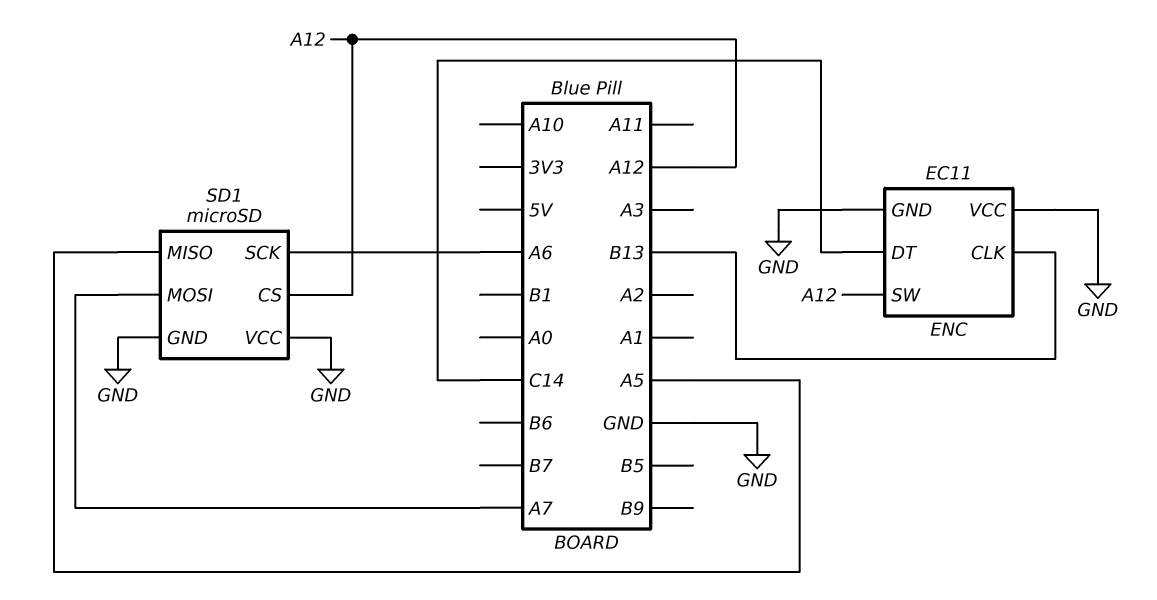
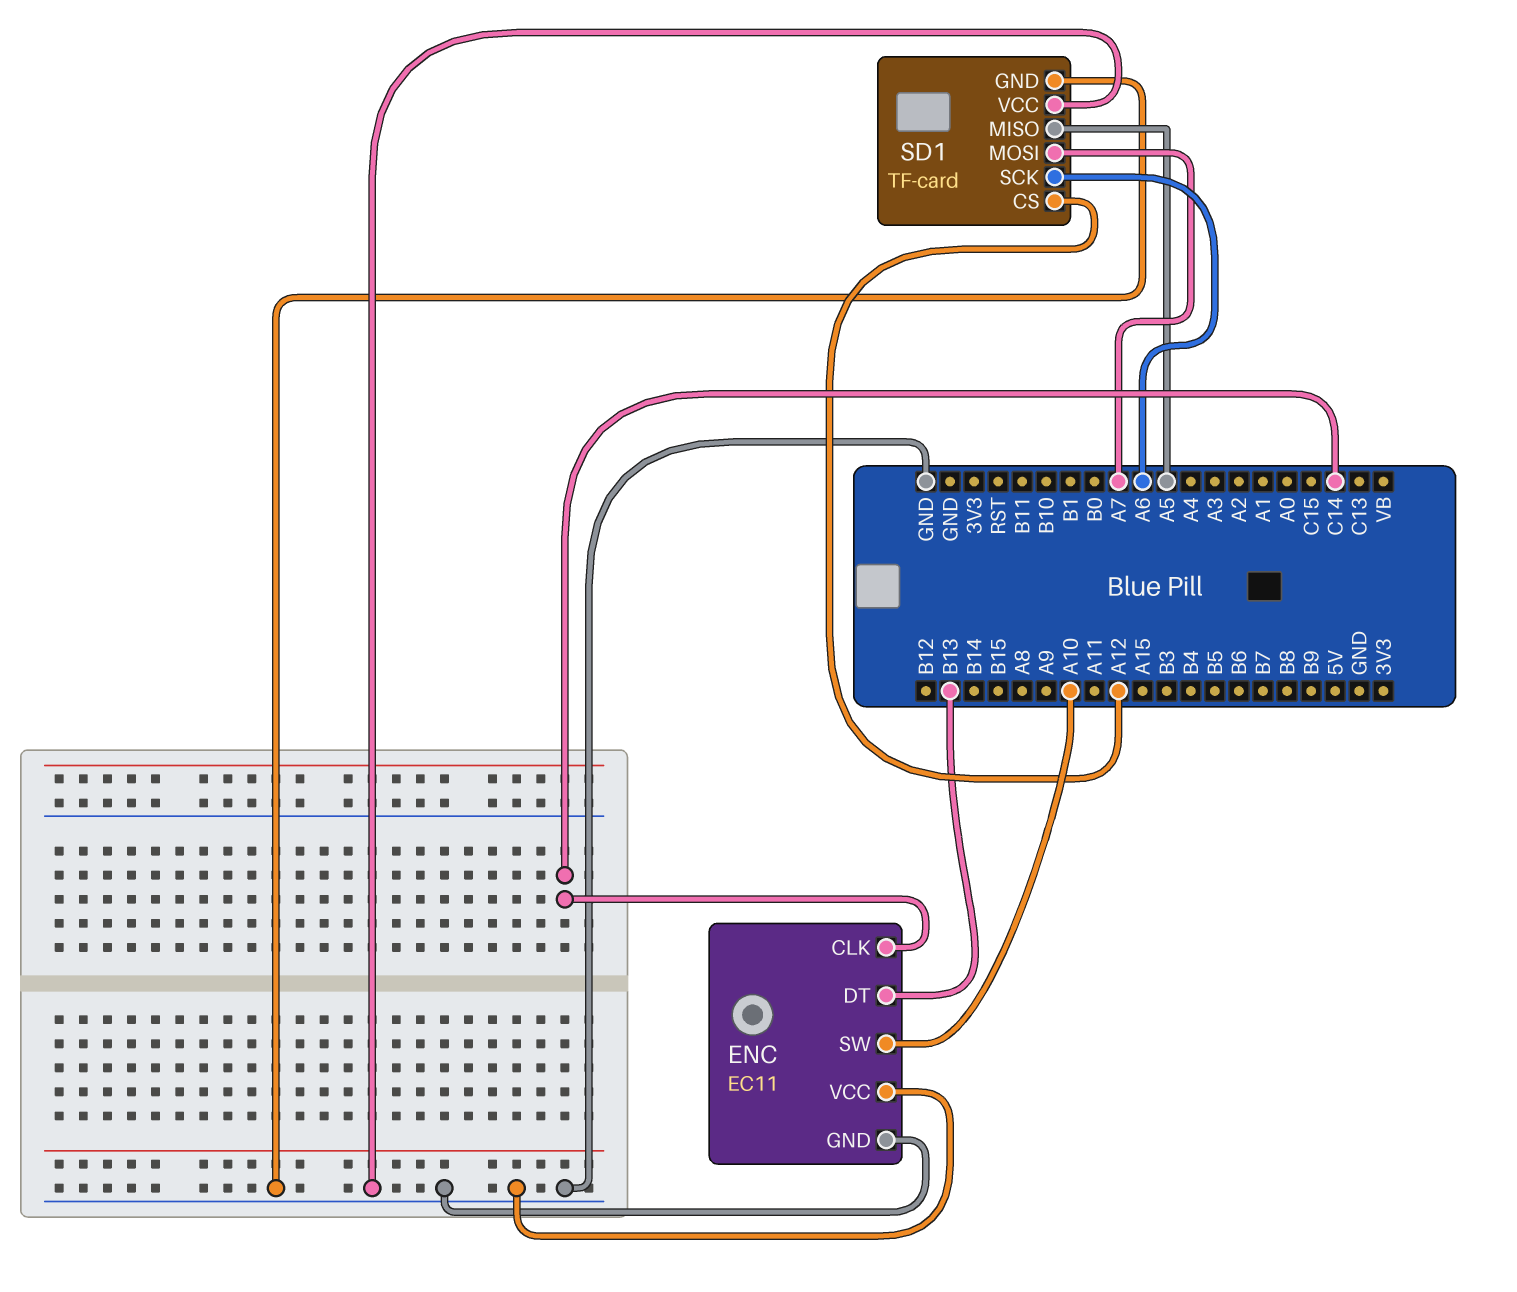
ENC pin CLK: B13 -> C14
ENC pin DT: C14 -> B13
ENC pin SW: A12 -> A10
SD1: microSD -> TF-card

